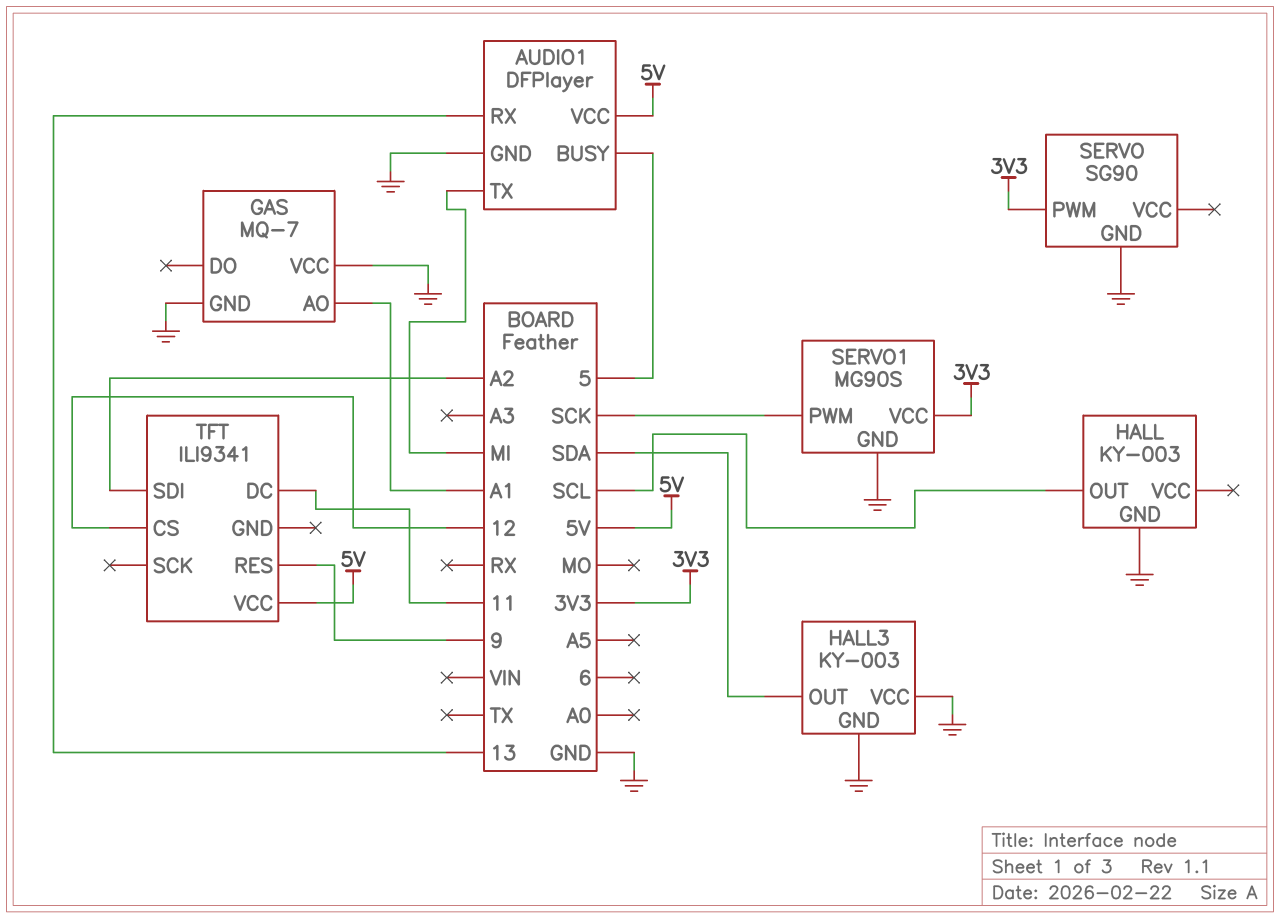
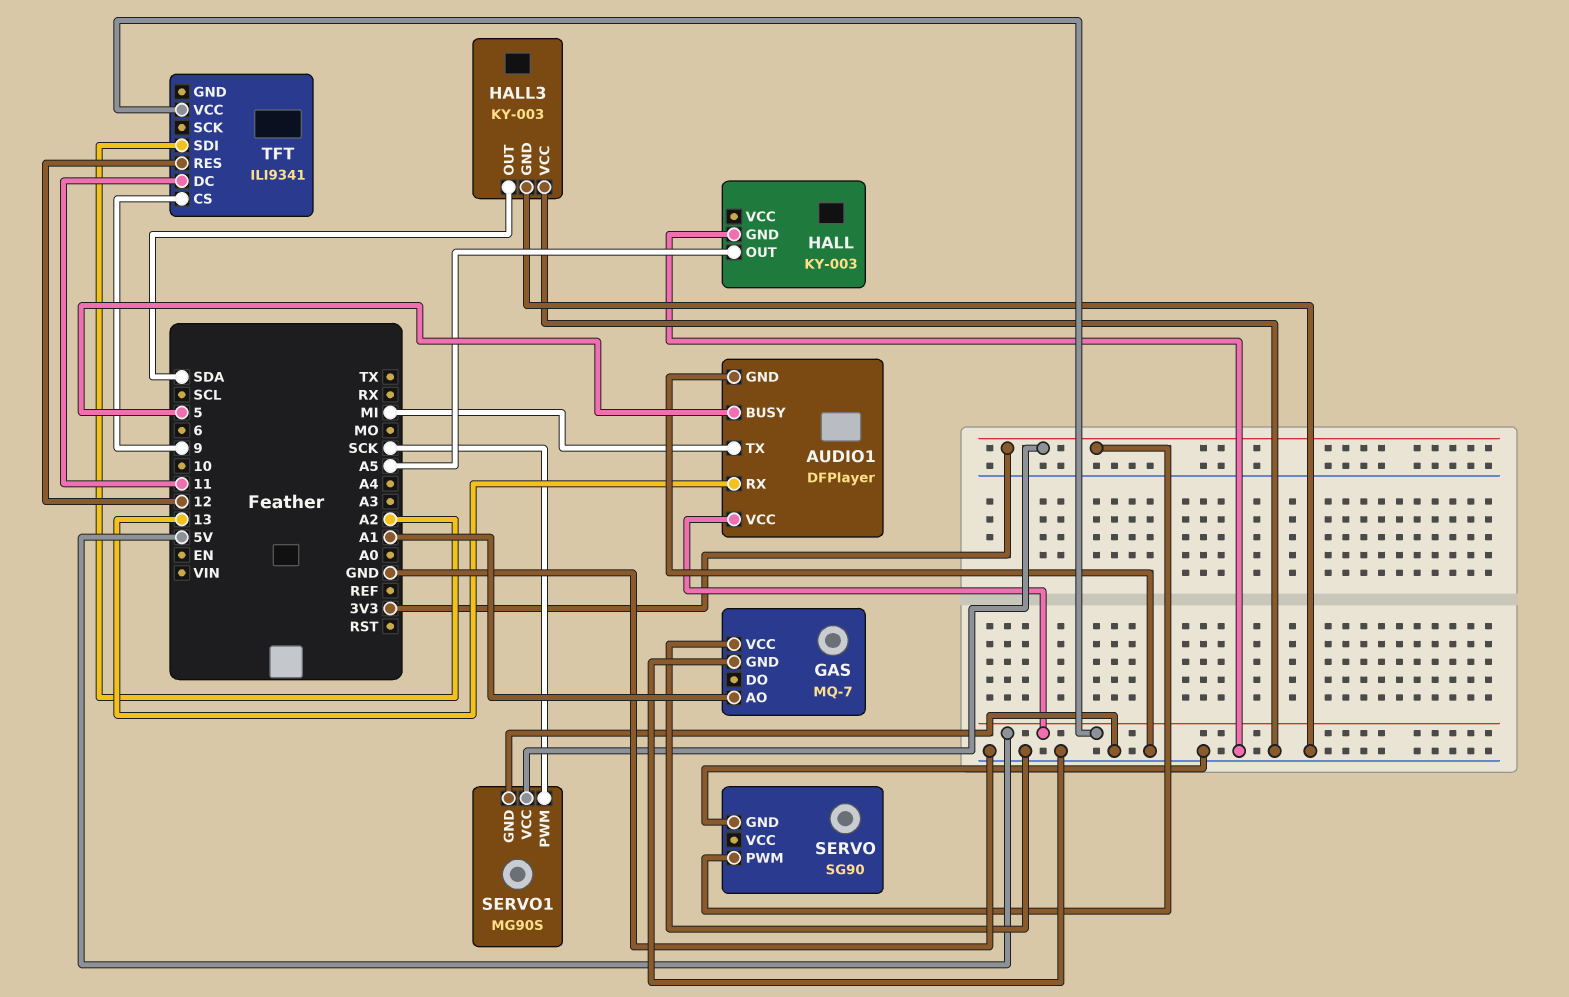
HALL pin OUT: SCL -> A5
TFT pin CS: 12 -> 9
TFT pin RES: 9 -> 12

